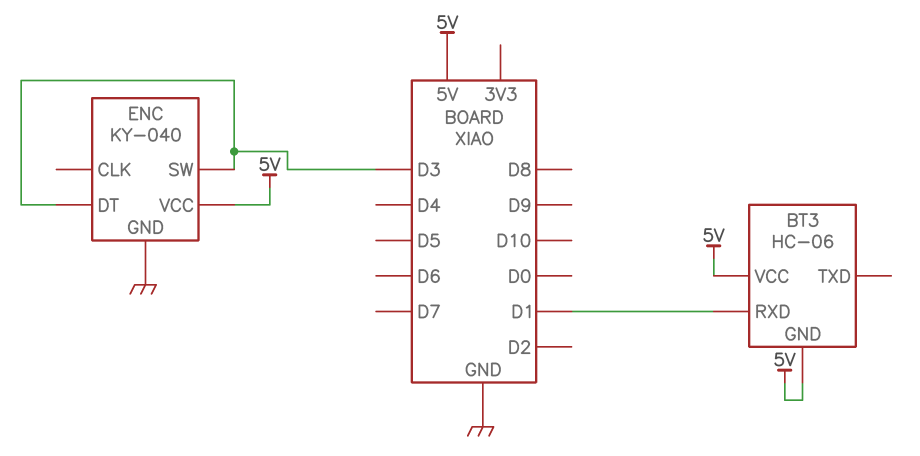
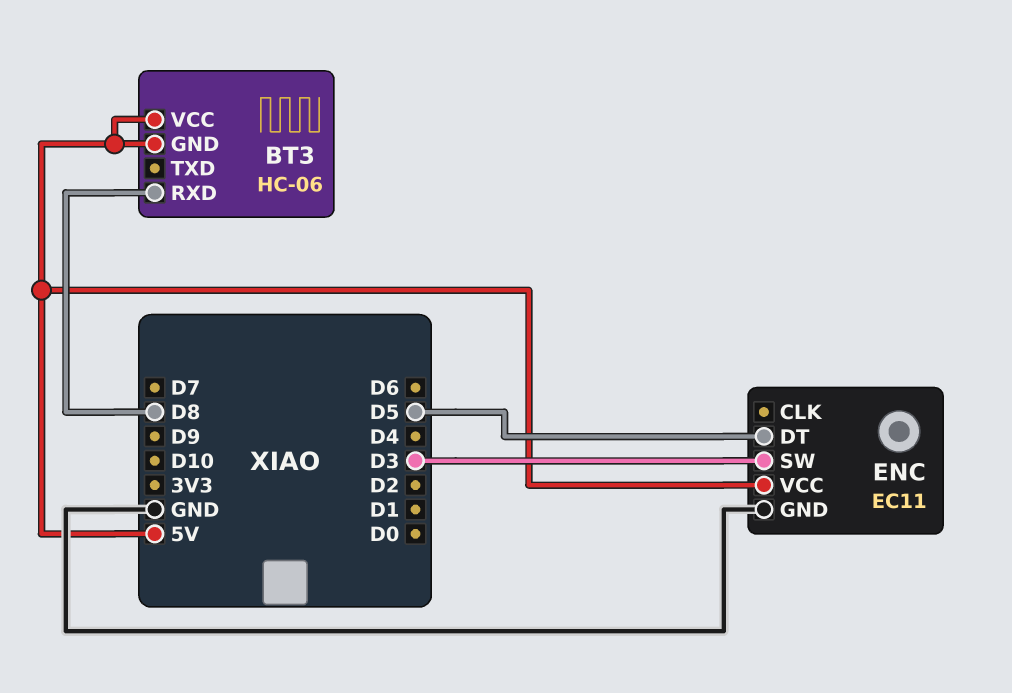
BT3 pin RXD: D1 -> D8
ENC: KY-040 -> EC11
ENC pin DT: D3 -> D5

